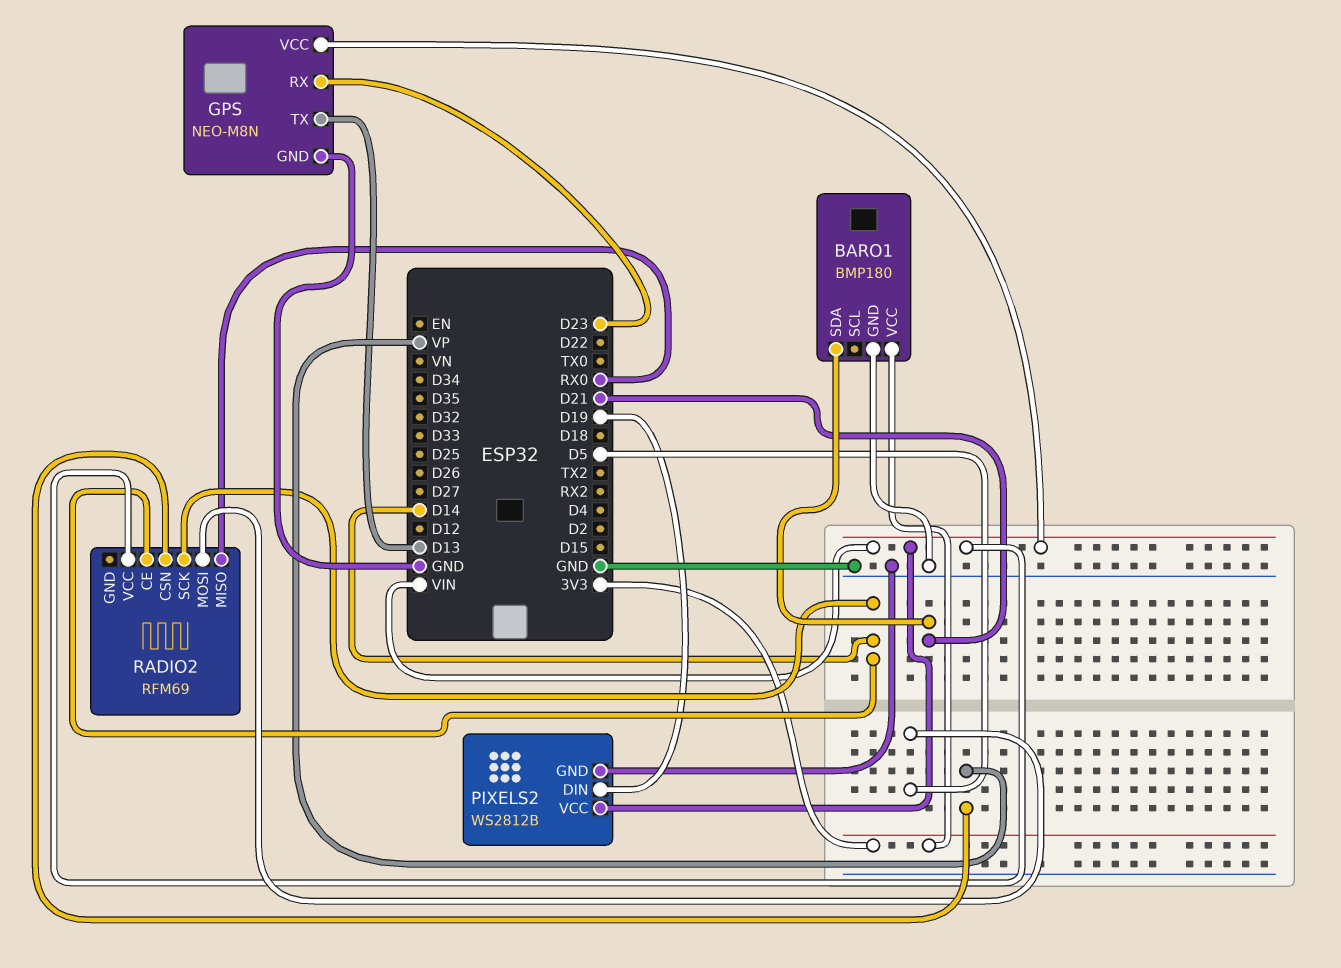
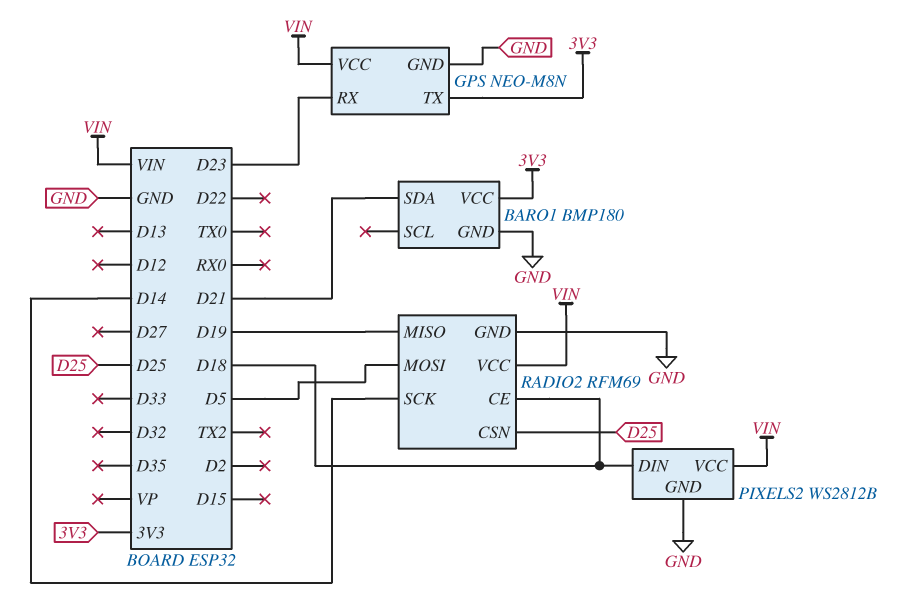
GPS pin TX: D13 -> 3V3
PIXELS2 pin DIN: D19 -> D18
RADIO2 pin CE: D14 -> D18
RADIO2 pin CSN: VP -> D25
RADIO2 pin GND: none -> GND
RADIO2 pin MISO: RX0 -> D19

